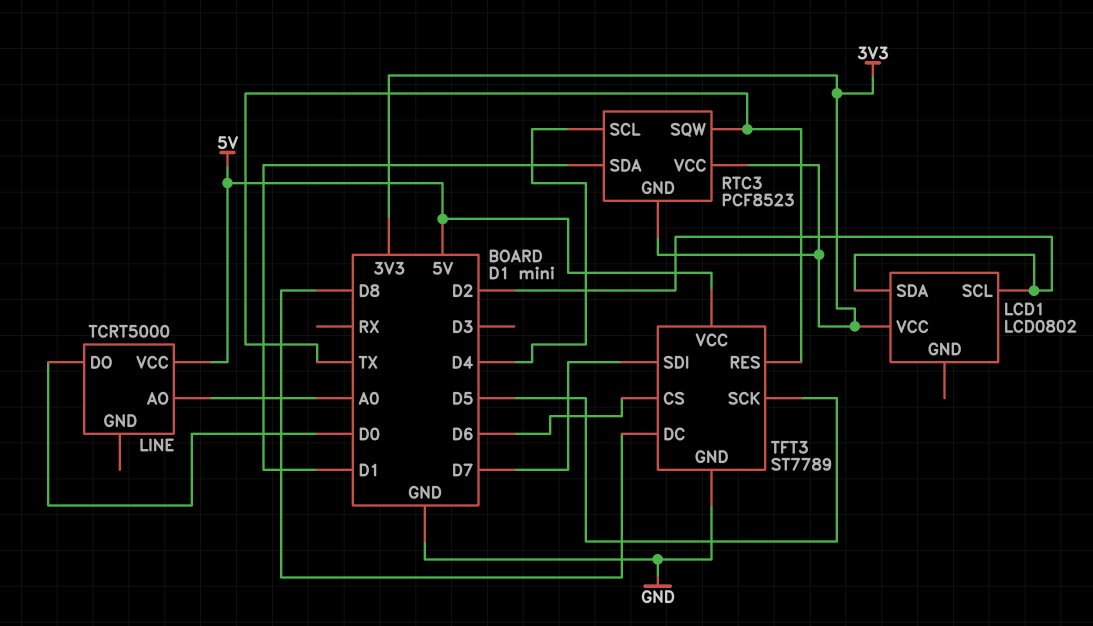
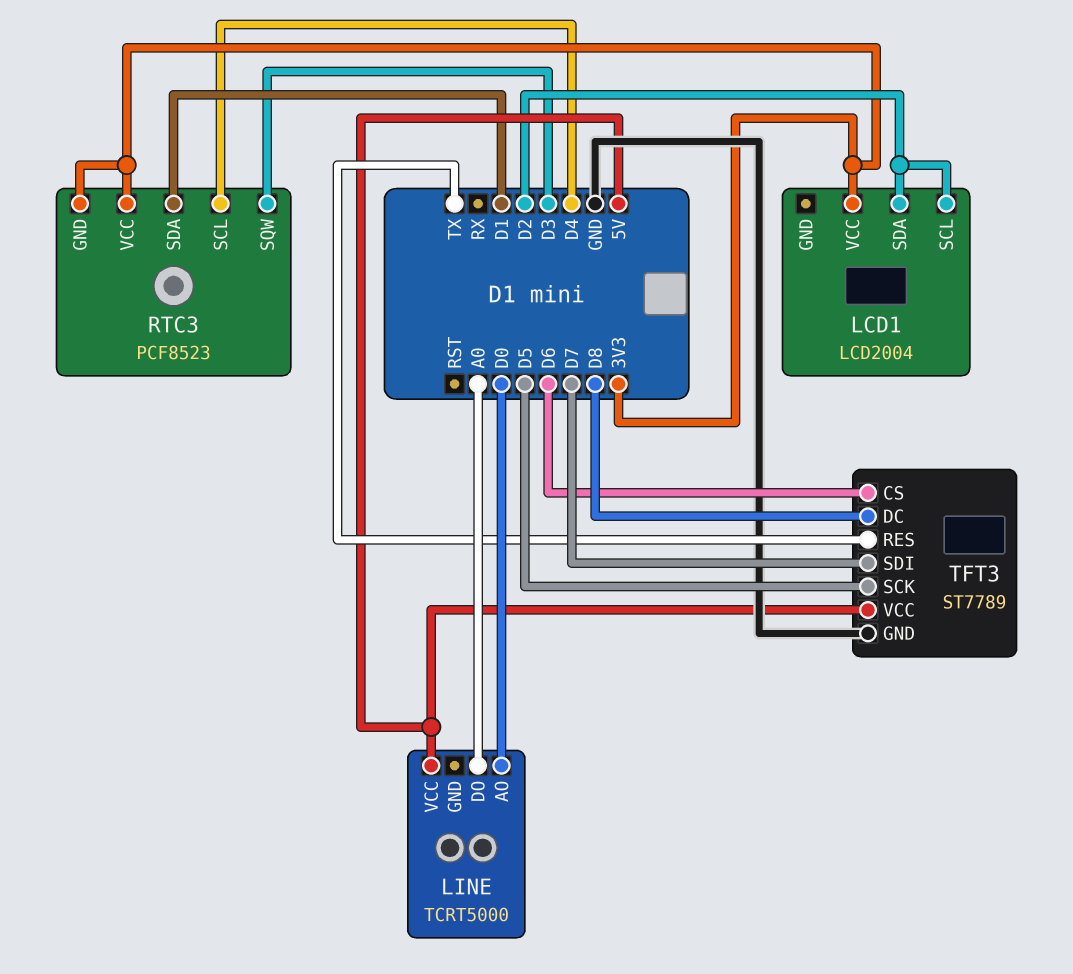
LCD1: LCD0802 -> LCD2004
LINE pin AO: A0 -> D0
LINE pin DO: D0 -> A0
RTC3 pin SQW: TX -> D3

